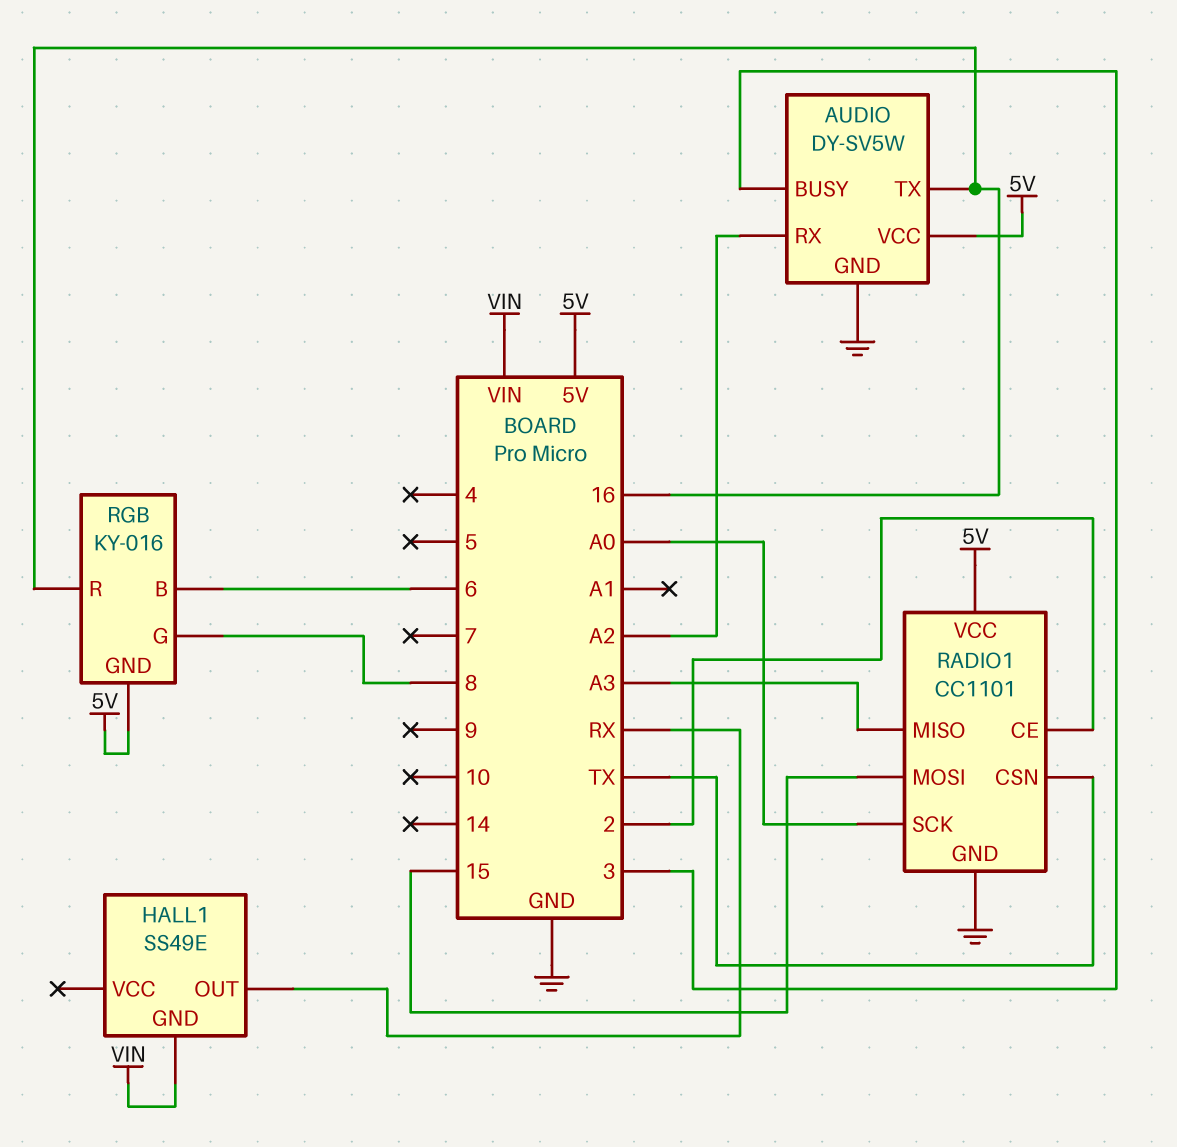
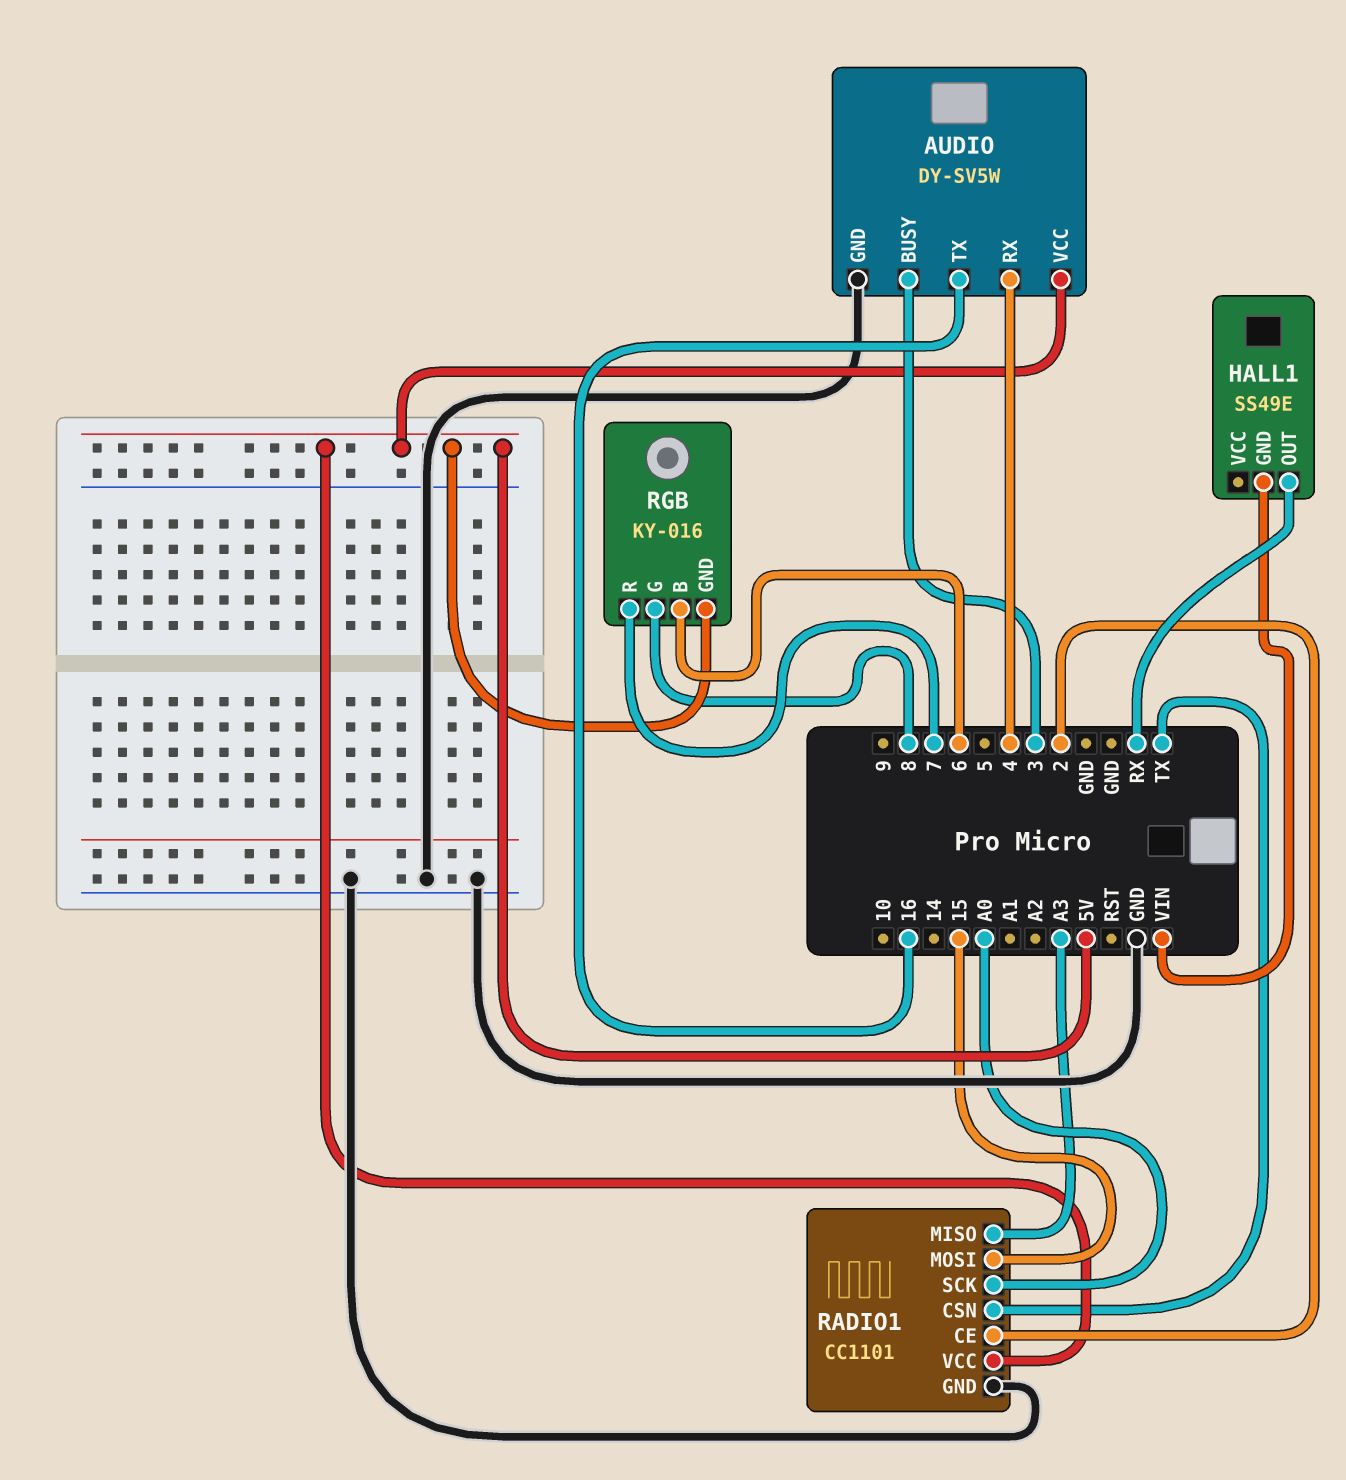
AUDIO pin RX: A2 -> 4
RGB pin R: 16 -> 7

